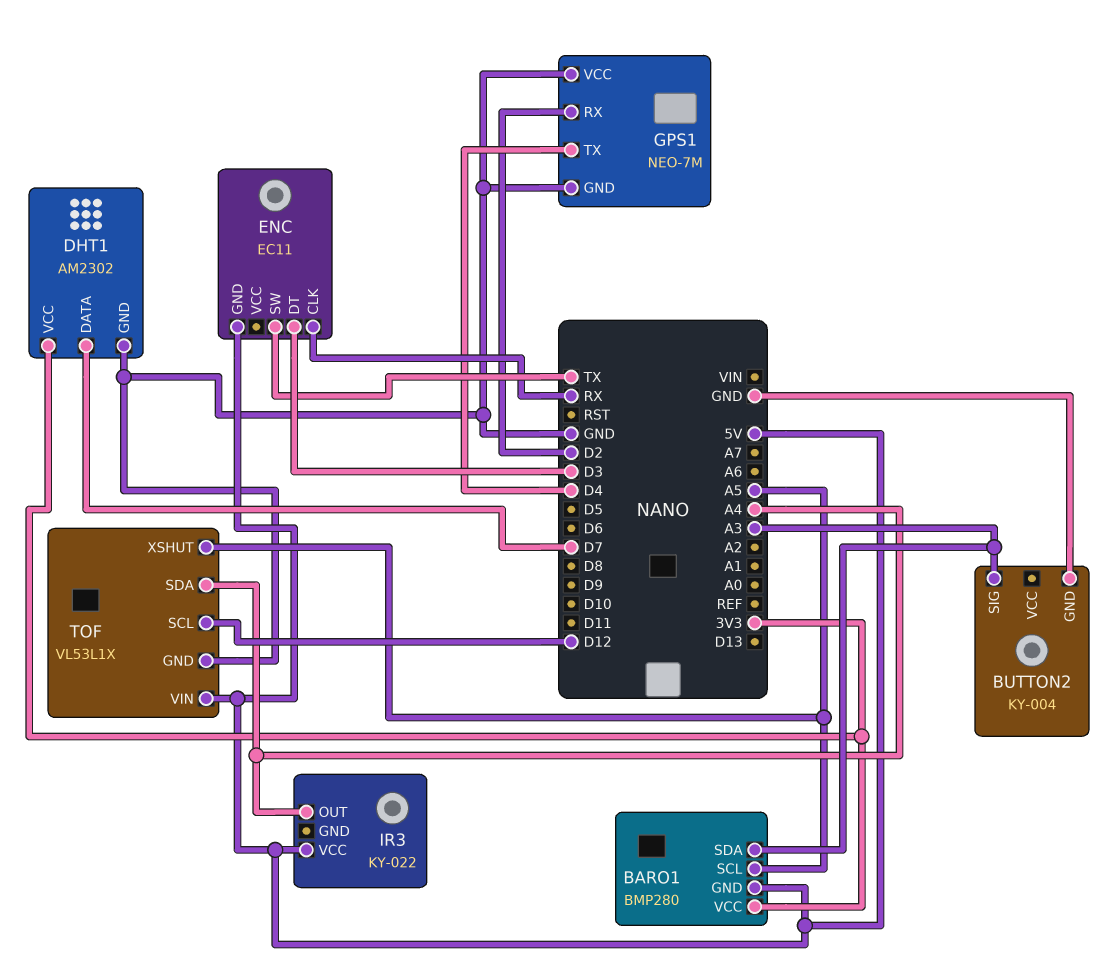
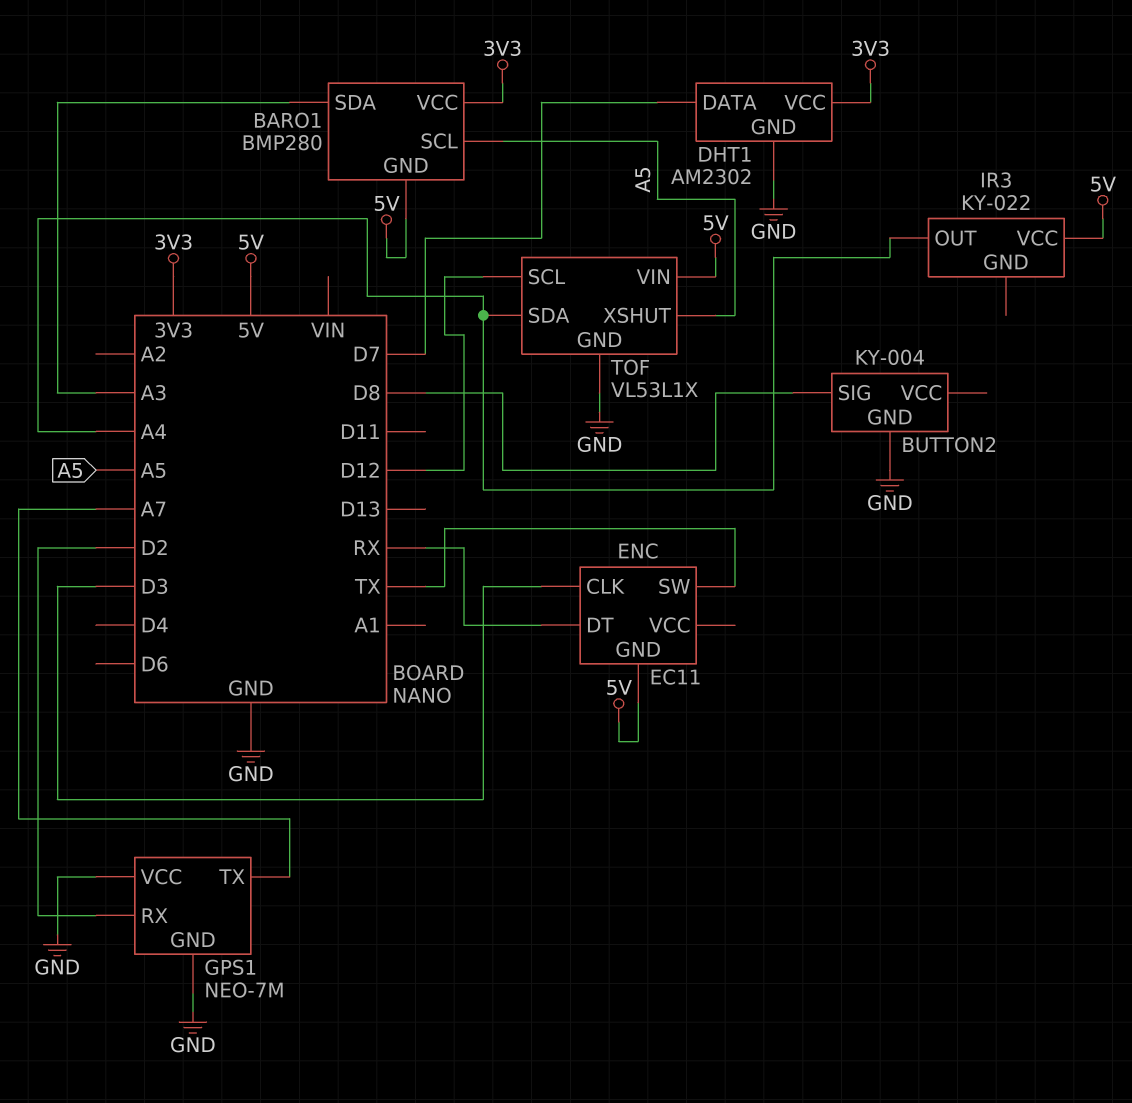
BUTTON2 pin SIG: A3 -> D8
ENC pin CLK: RX -> D3
ENC pin DT: D3 -> RX
GPS1 pin TX: D4 -> A7

